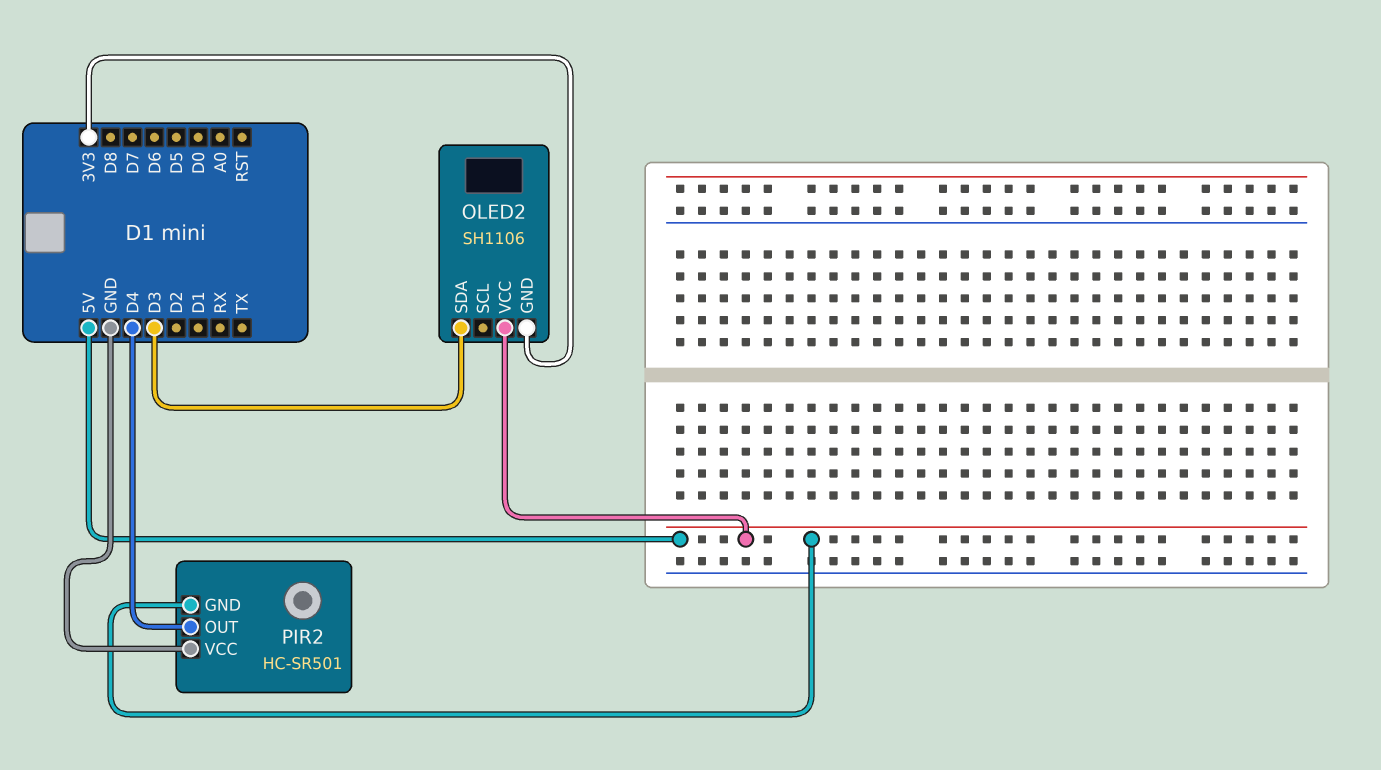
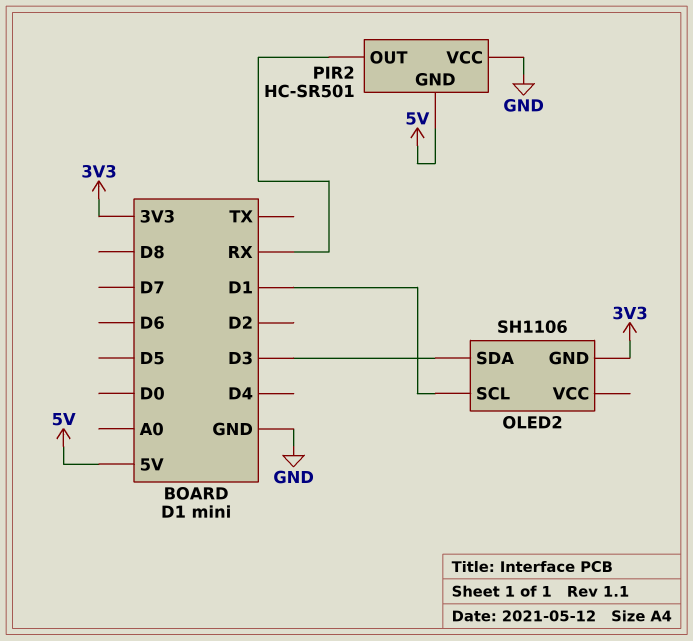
OLED2 pin SCL: none -> D1
OLED2 pin VCC: 5V -> none
PIR2 pin OUT: D4 -> RX

